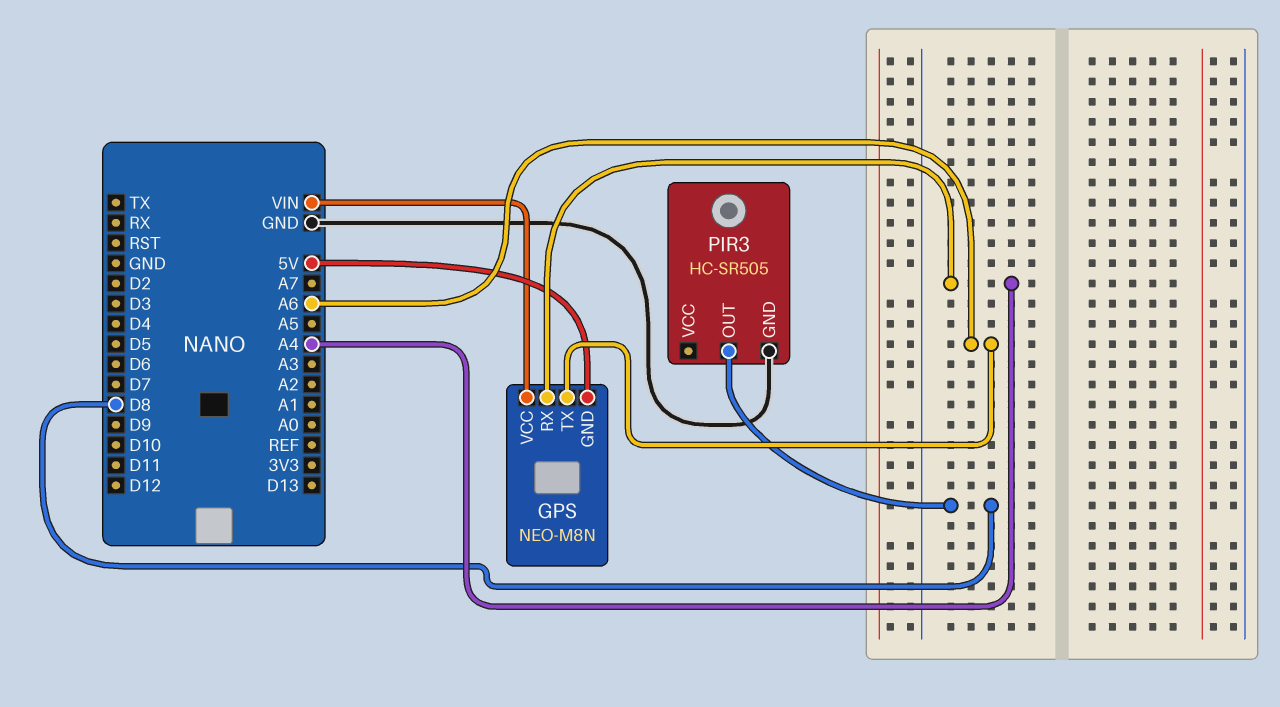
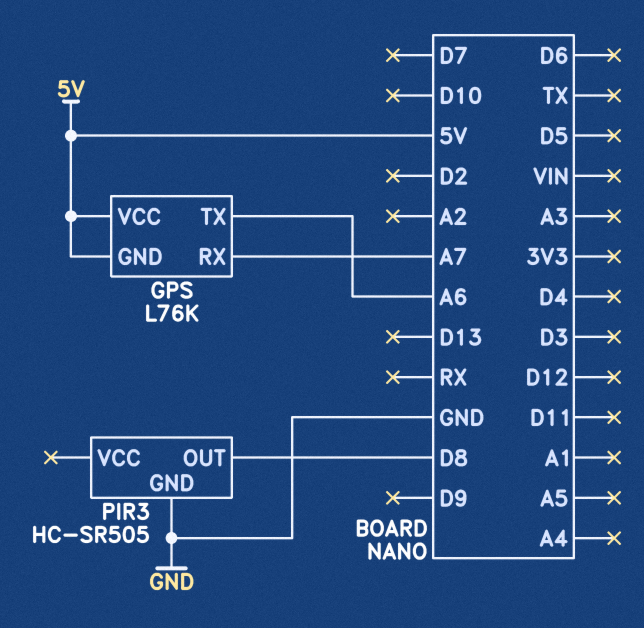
GPS: NEO-M8N -> L76K
GPS pin RX: A4 -> A7
GPS pin VCC: VIN -> 5V

